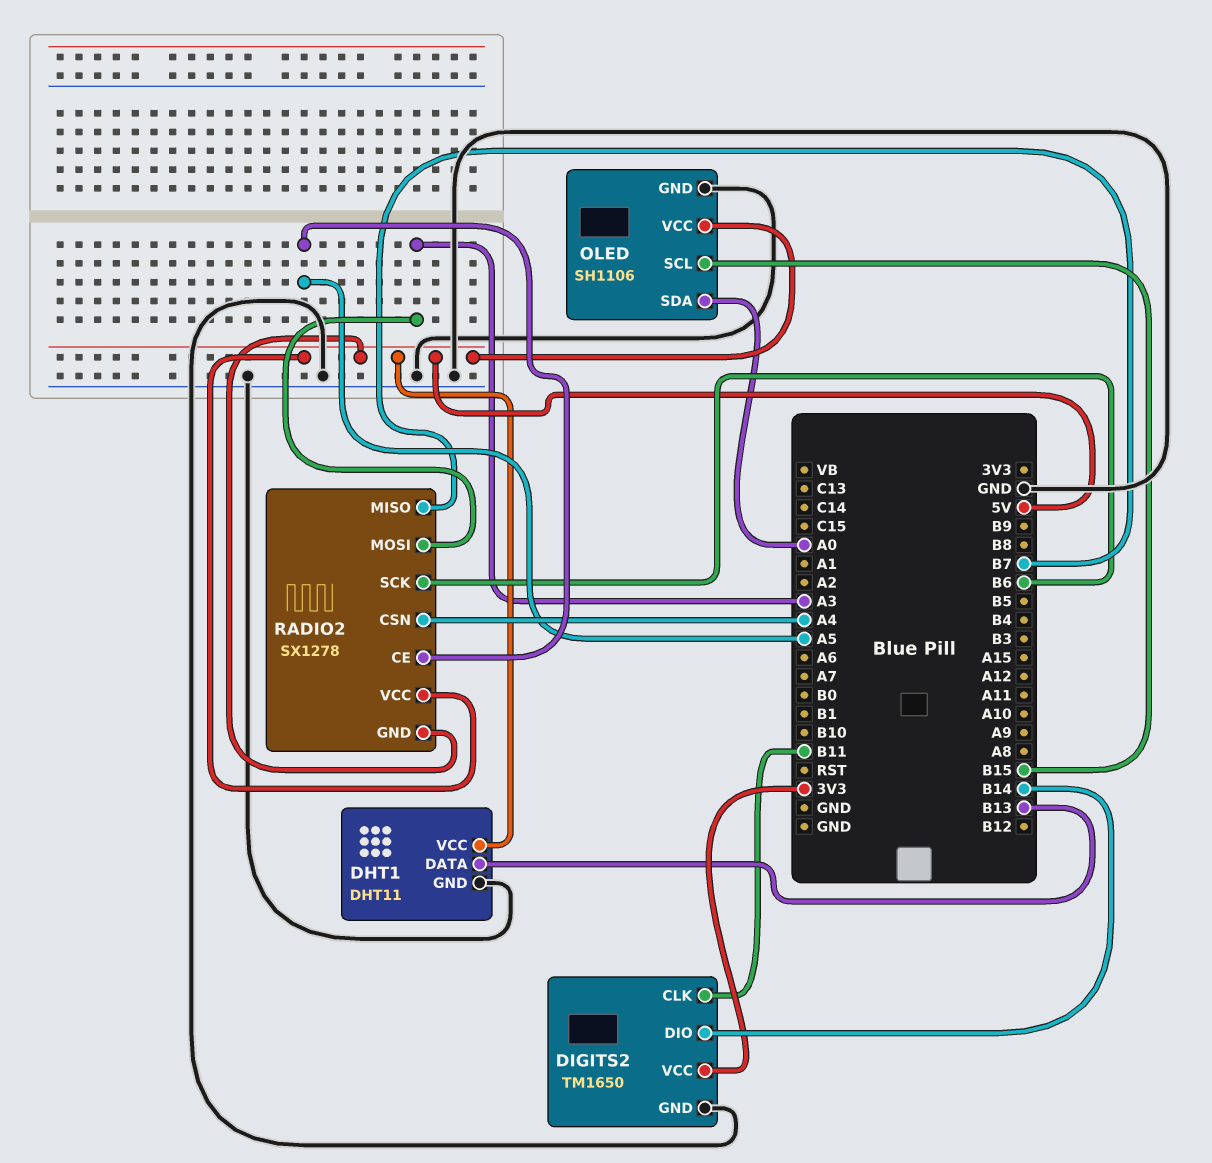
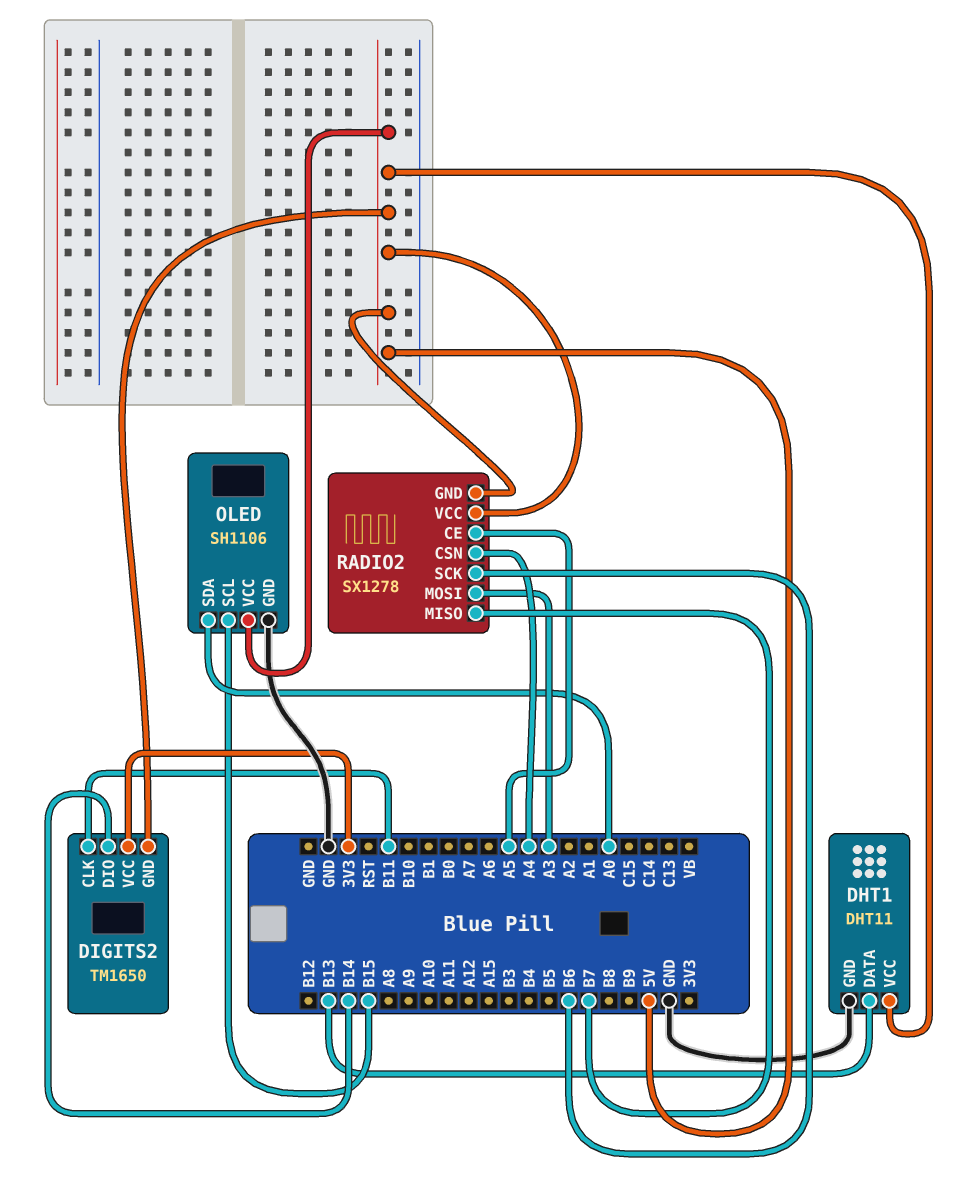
DIGITS2 pin GND: GND -> 5V

